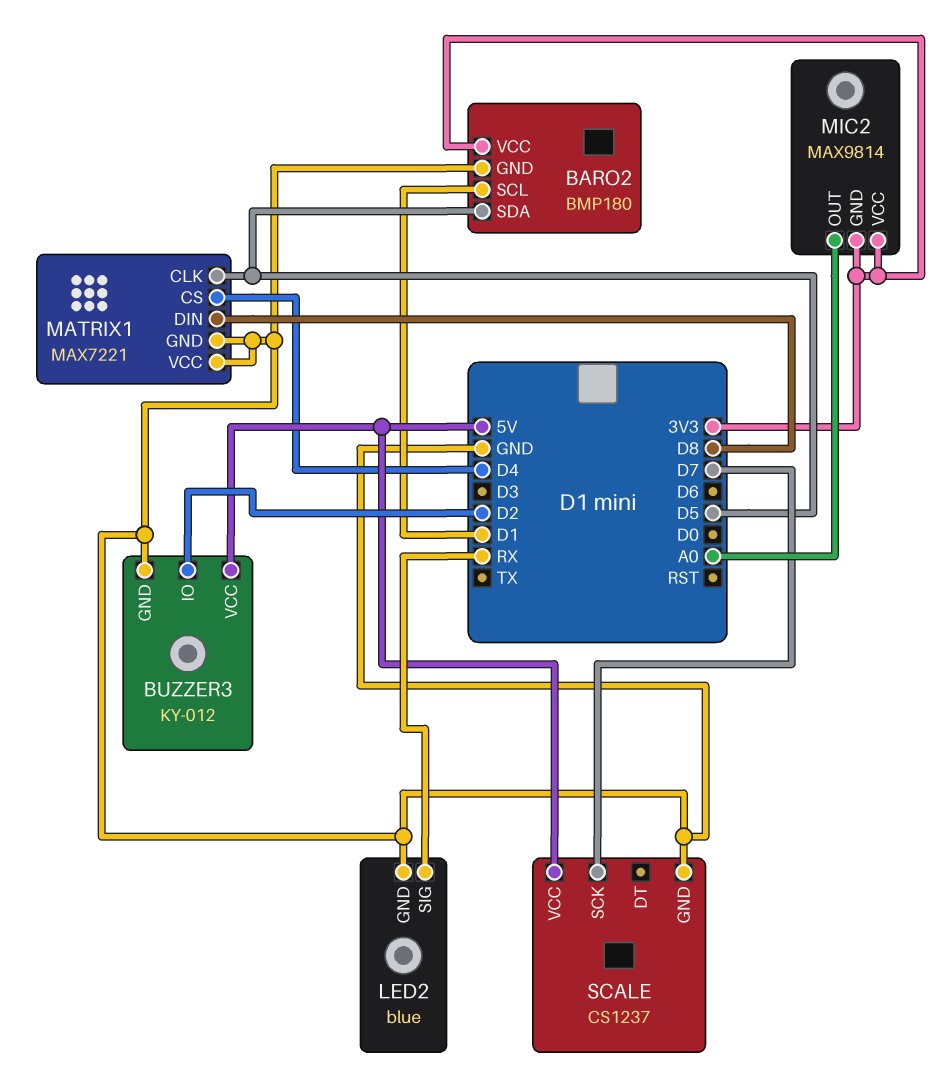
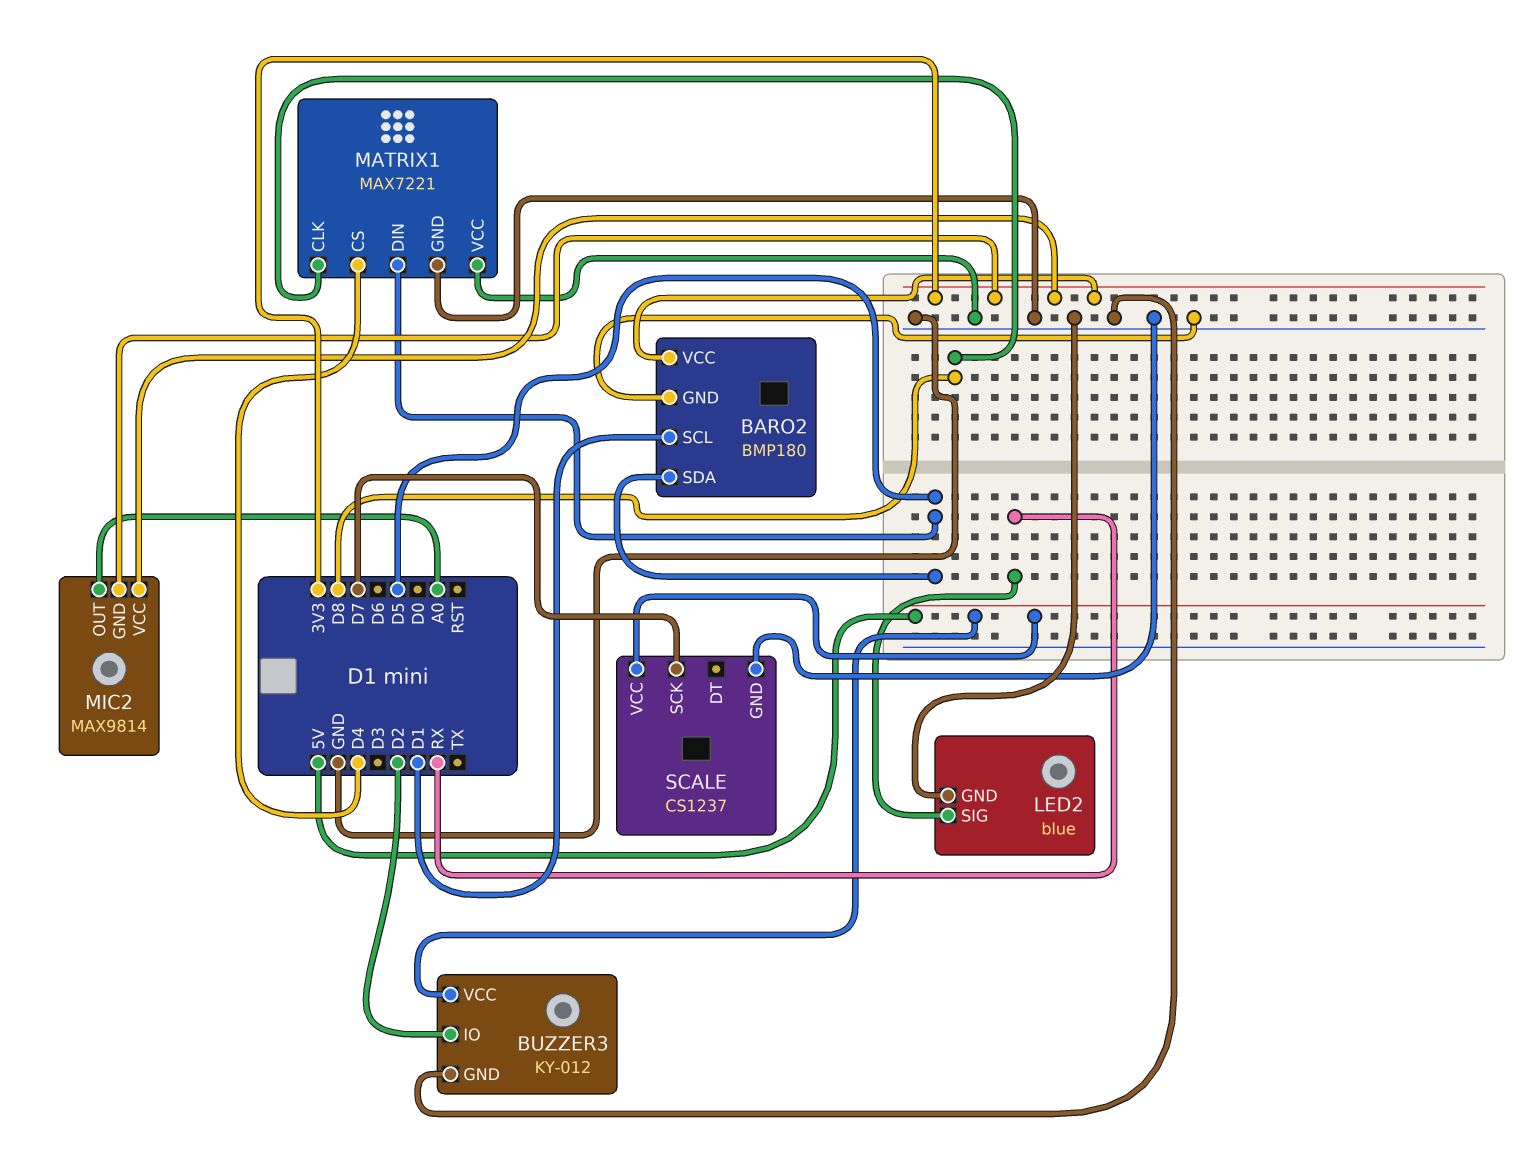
MATRIX1 pin CLK: D5 -> D8
MATRIX1 pin DIN: D8 -> D5

